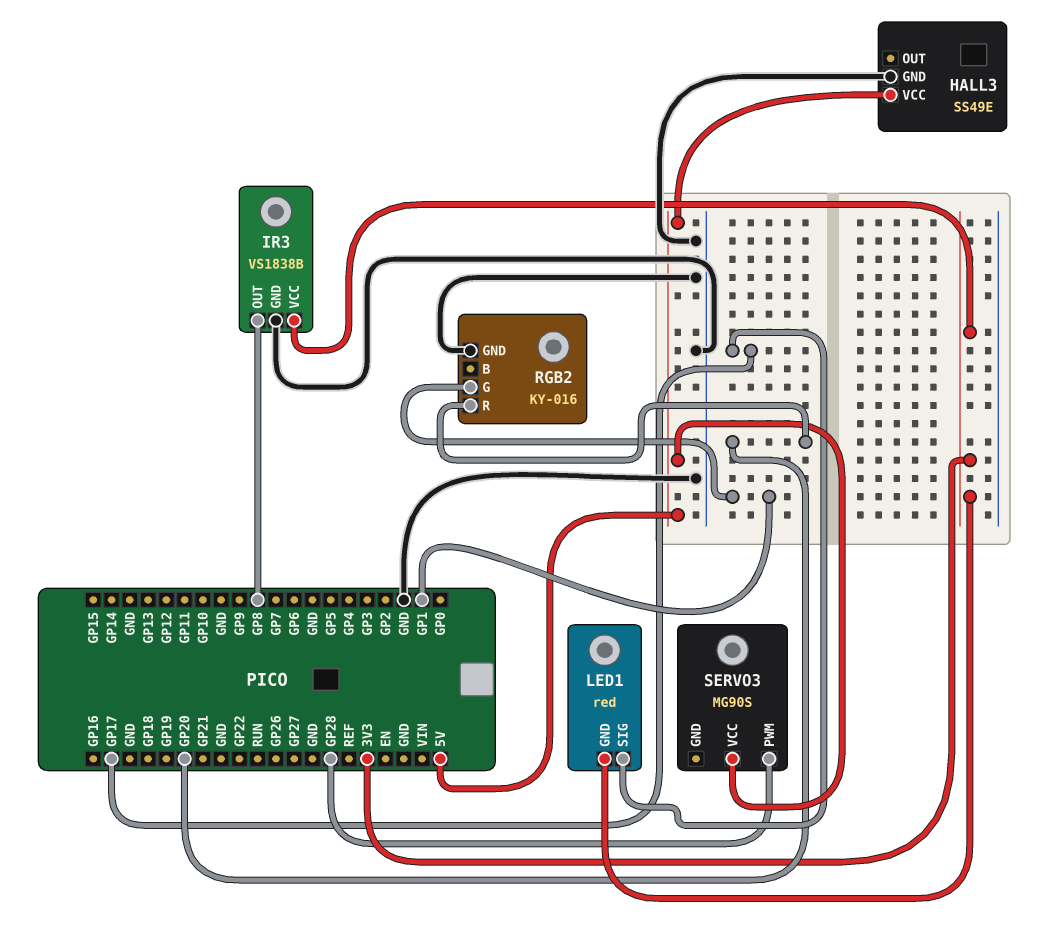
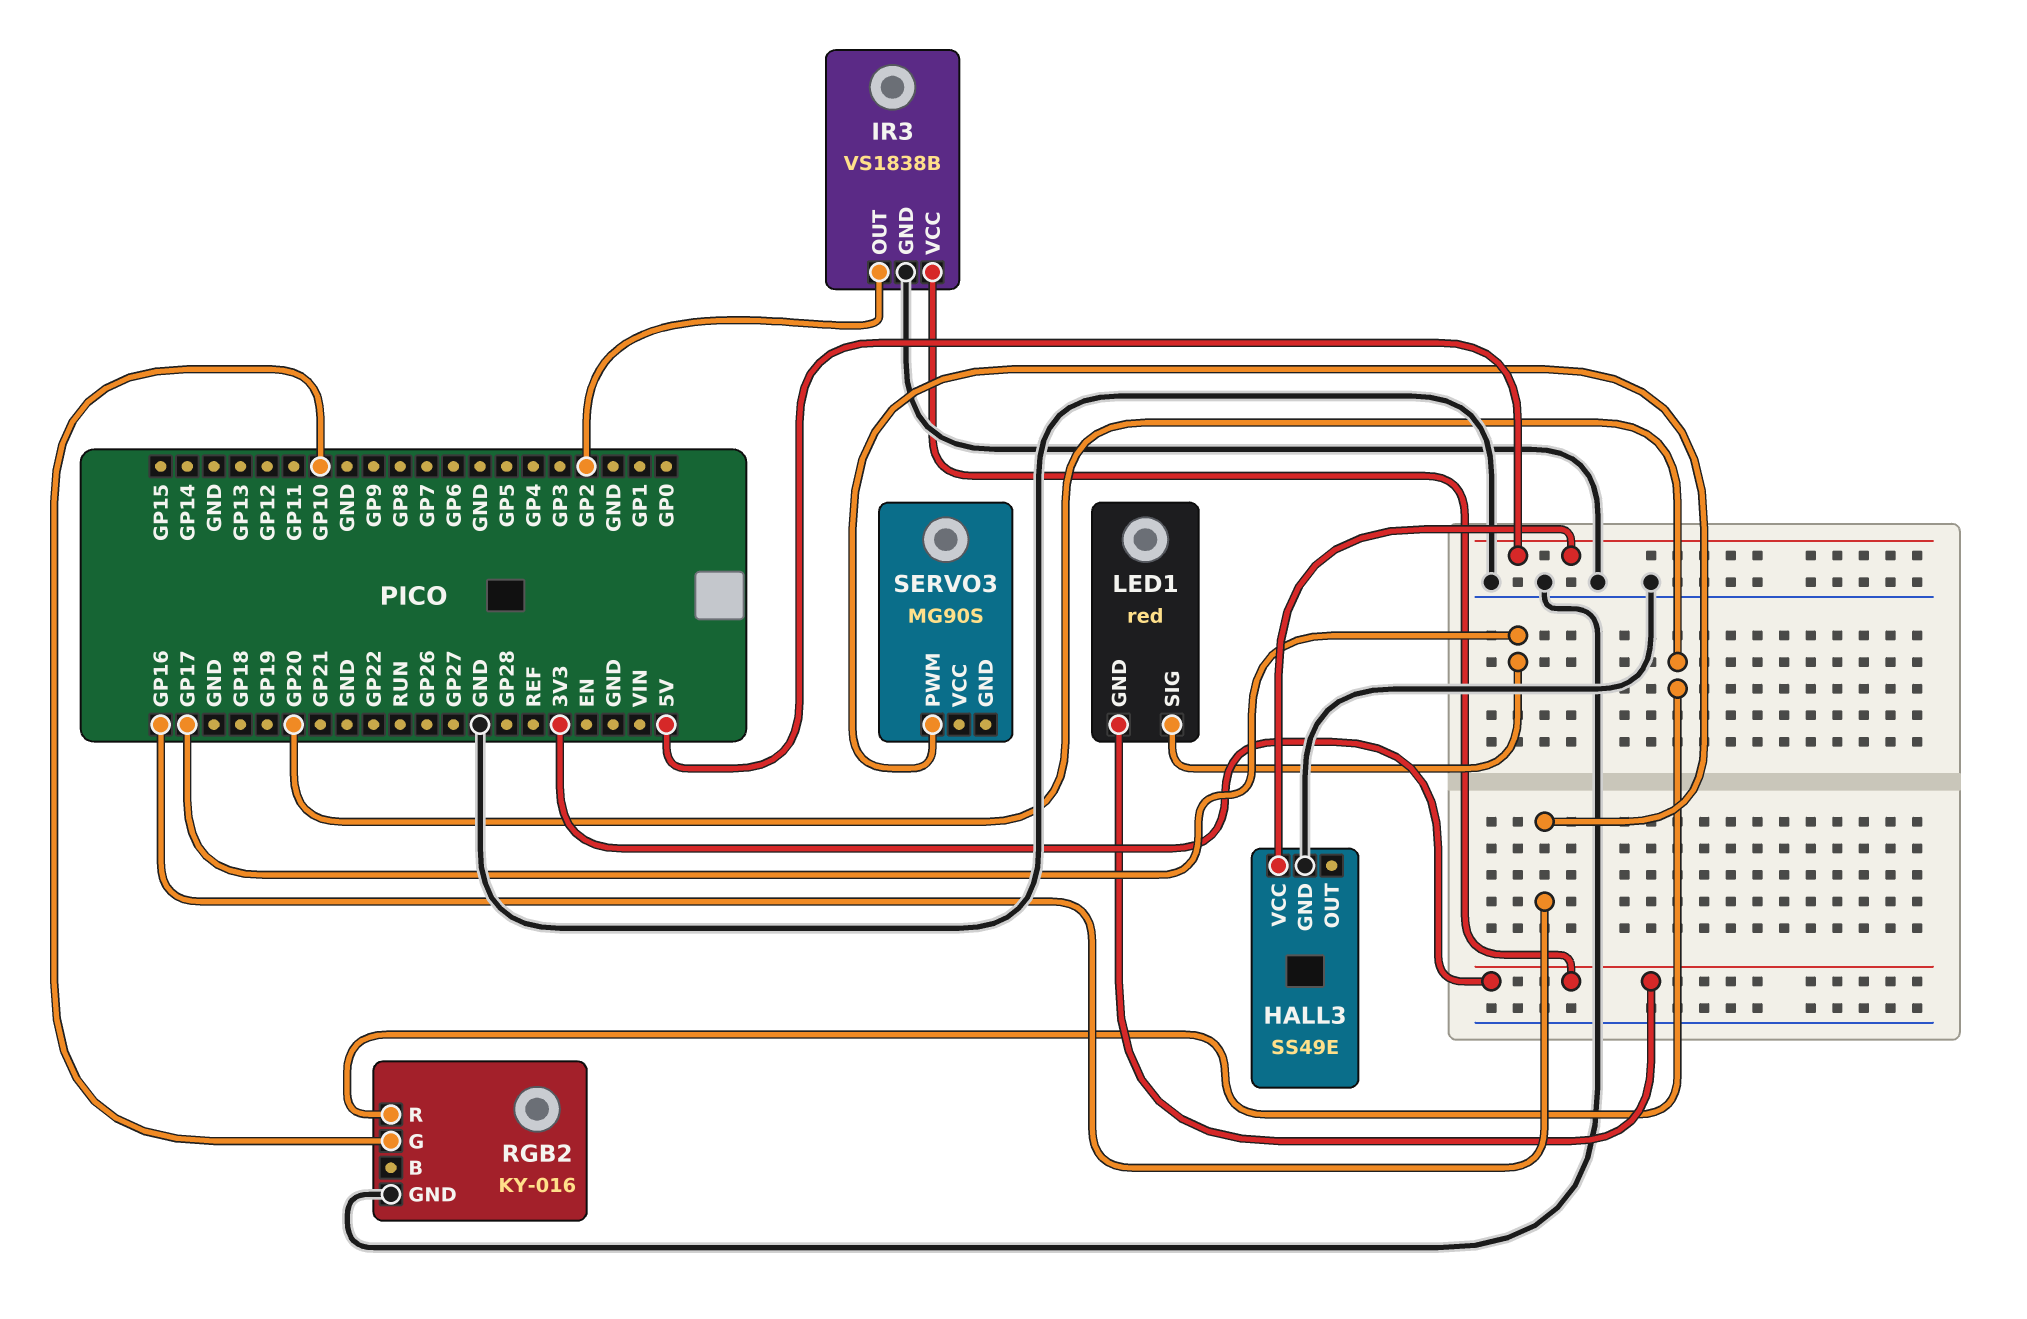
IR3 pin OUT: GP8 -> GP2
RGB2 pin G: GP1 -> GP10
SERVO3 pin PWM: GP28 -> GP16
SERVO3 pin VCC: 5V -> none

